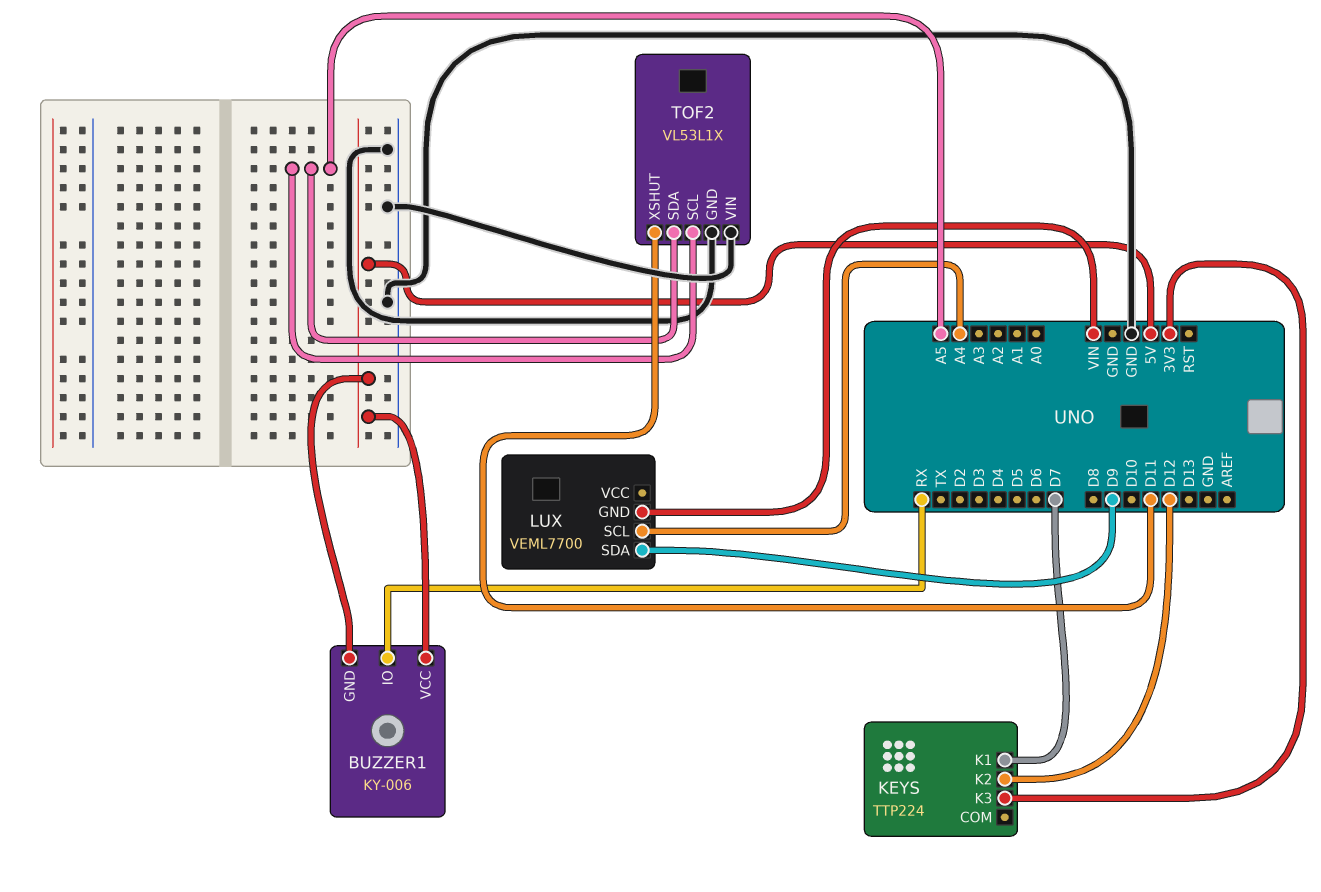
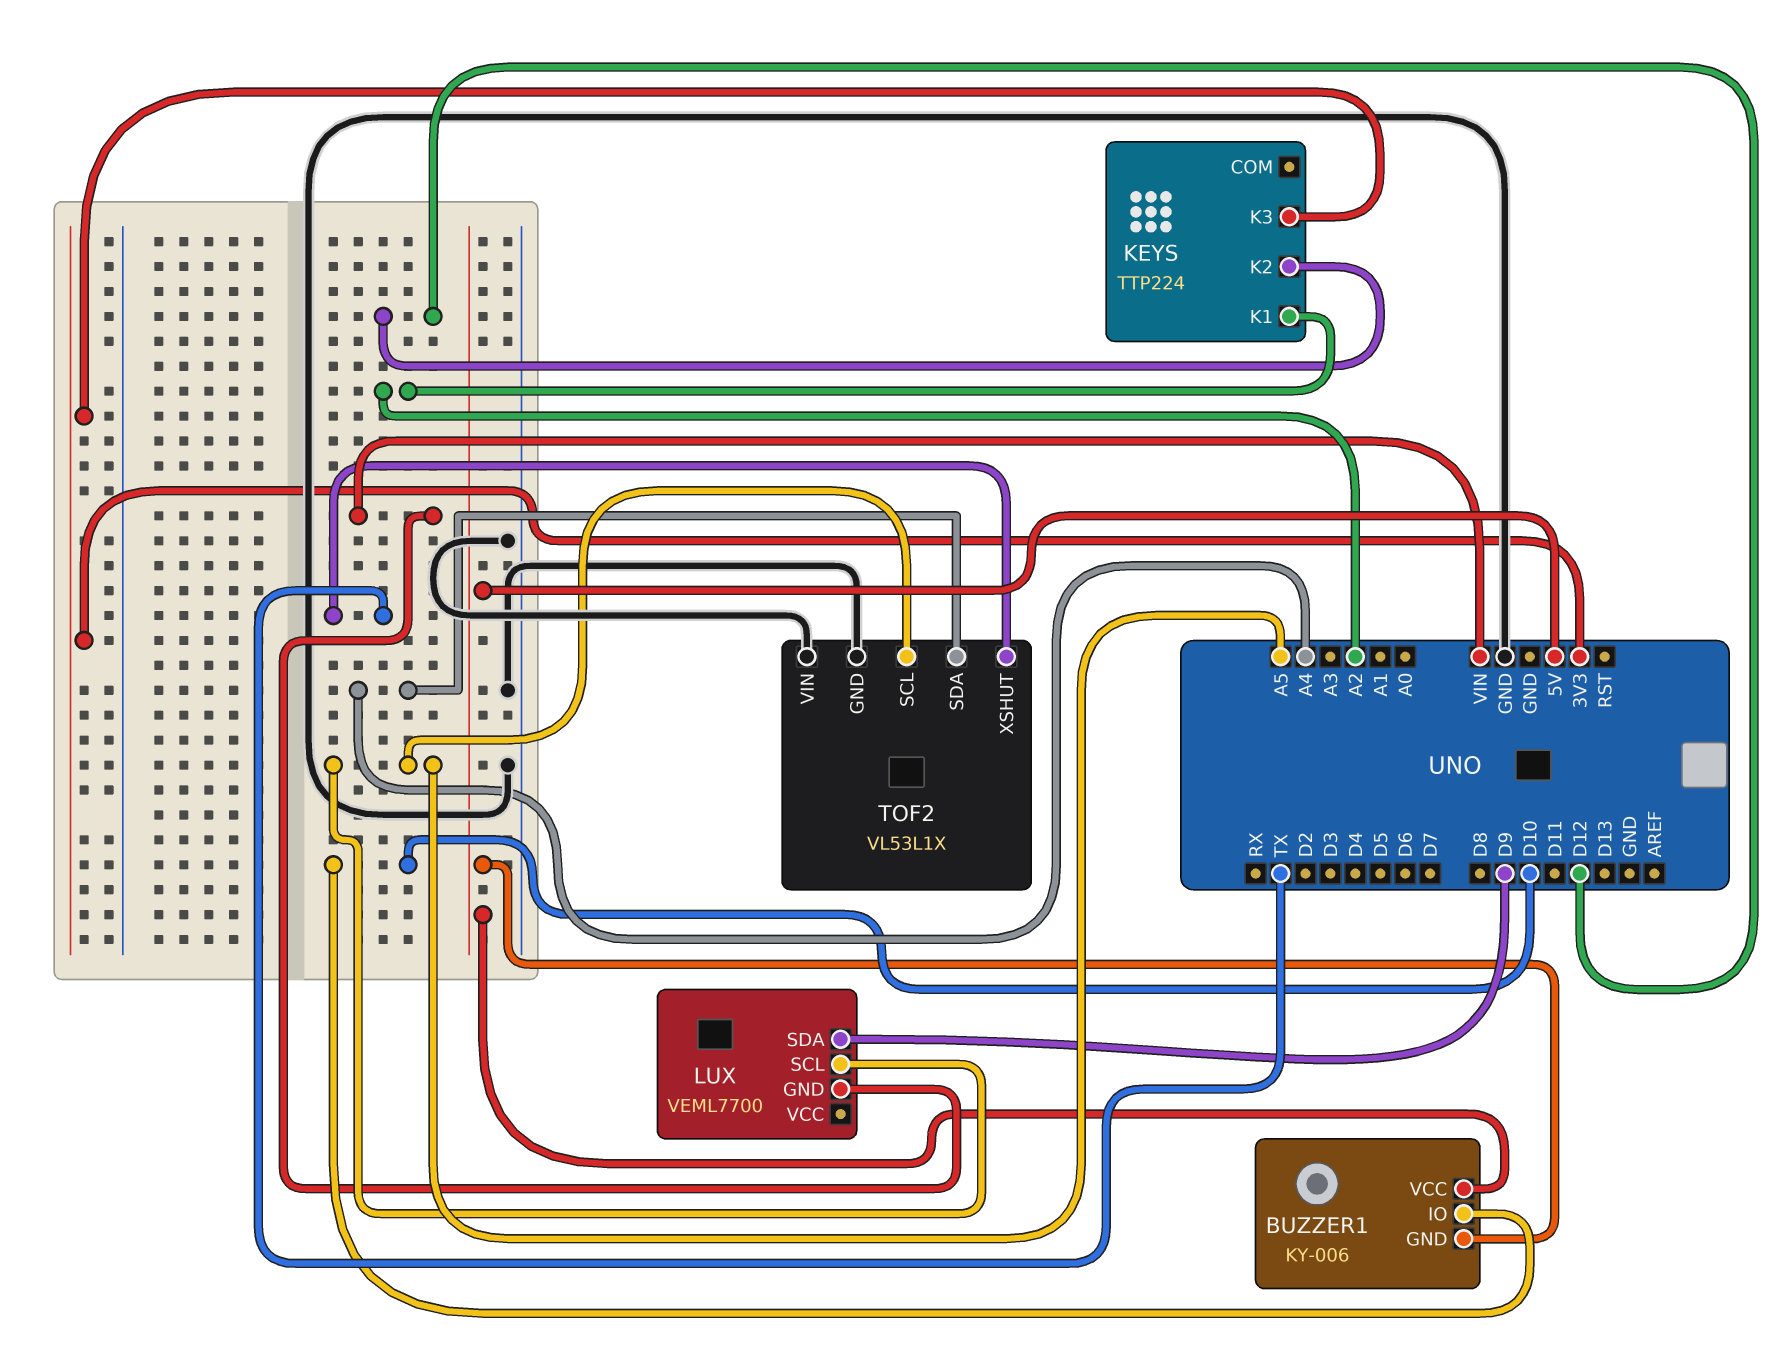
BUZZER1 pin IO: RX -> D10
KEYS pin K1: D7 -> A2
LUX pin SCL: A4 -> A5
TOF2 pin SDA: A5 -> A4
TOF2 pin XSHUT: D11 -> TX

